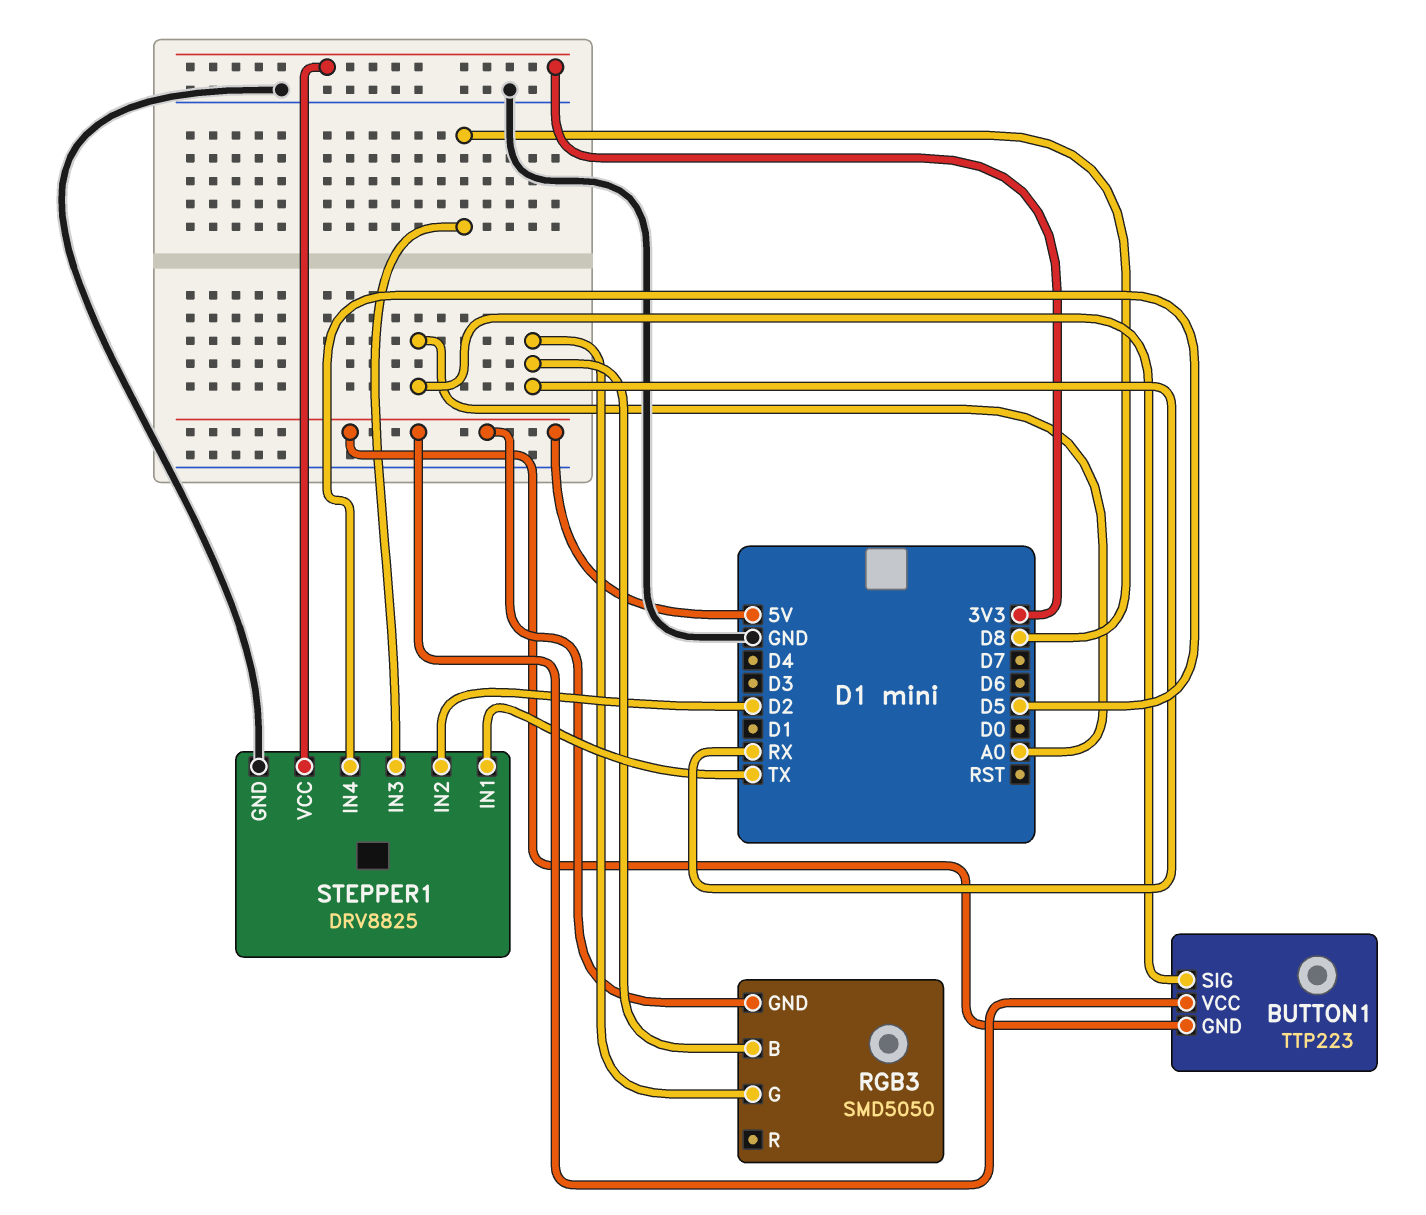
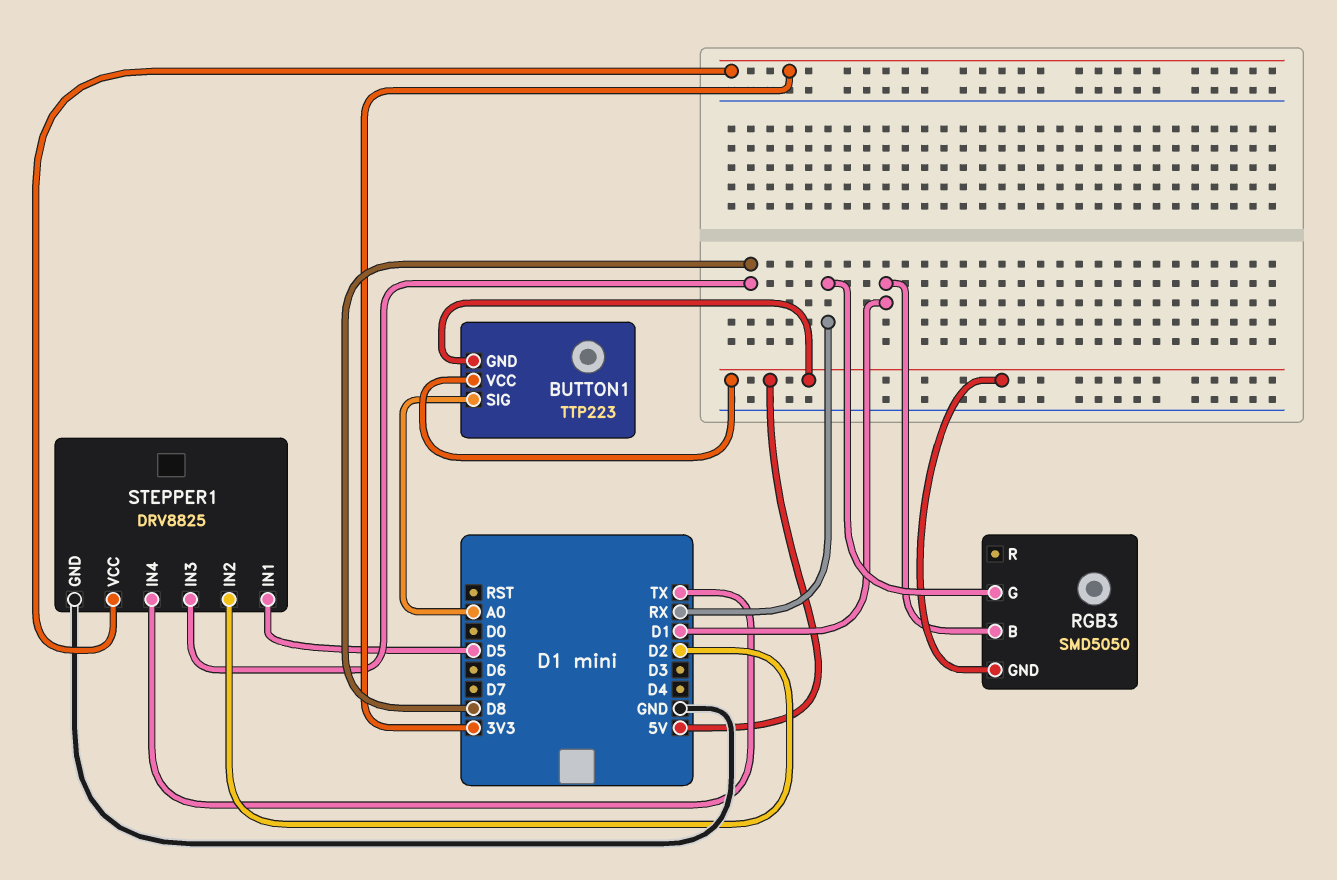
RGB3 pin B: RX -> D1
STEPPER1 pin IN1: TX -> D5
STEPPER1 pin IN4: D5 -> TX

